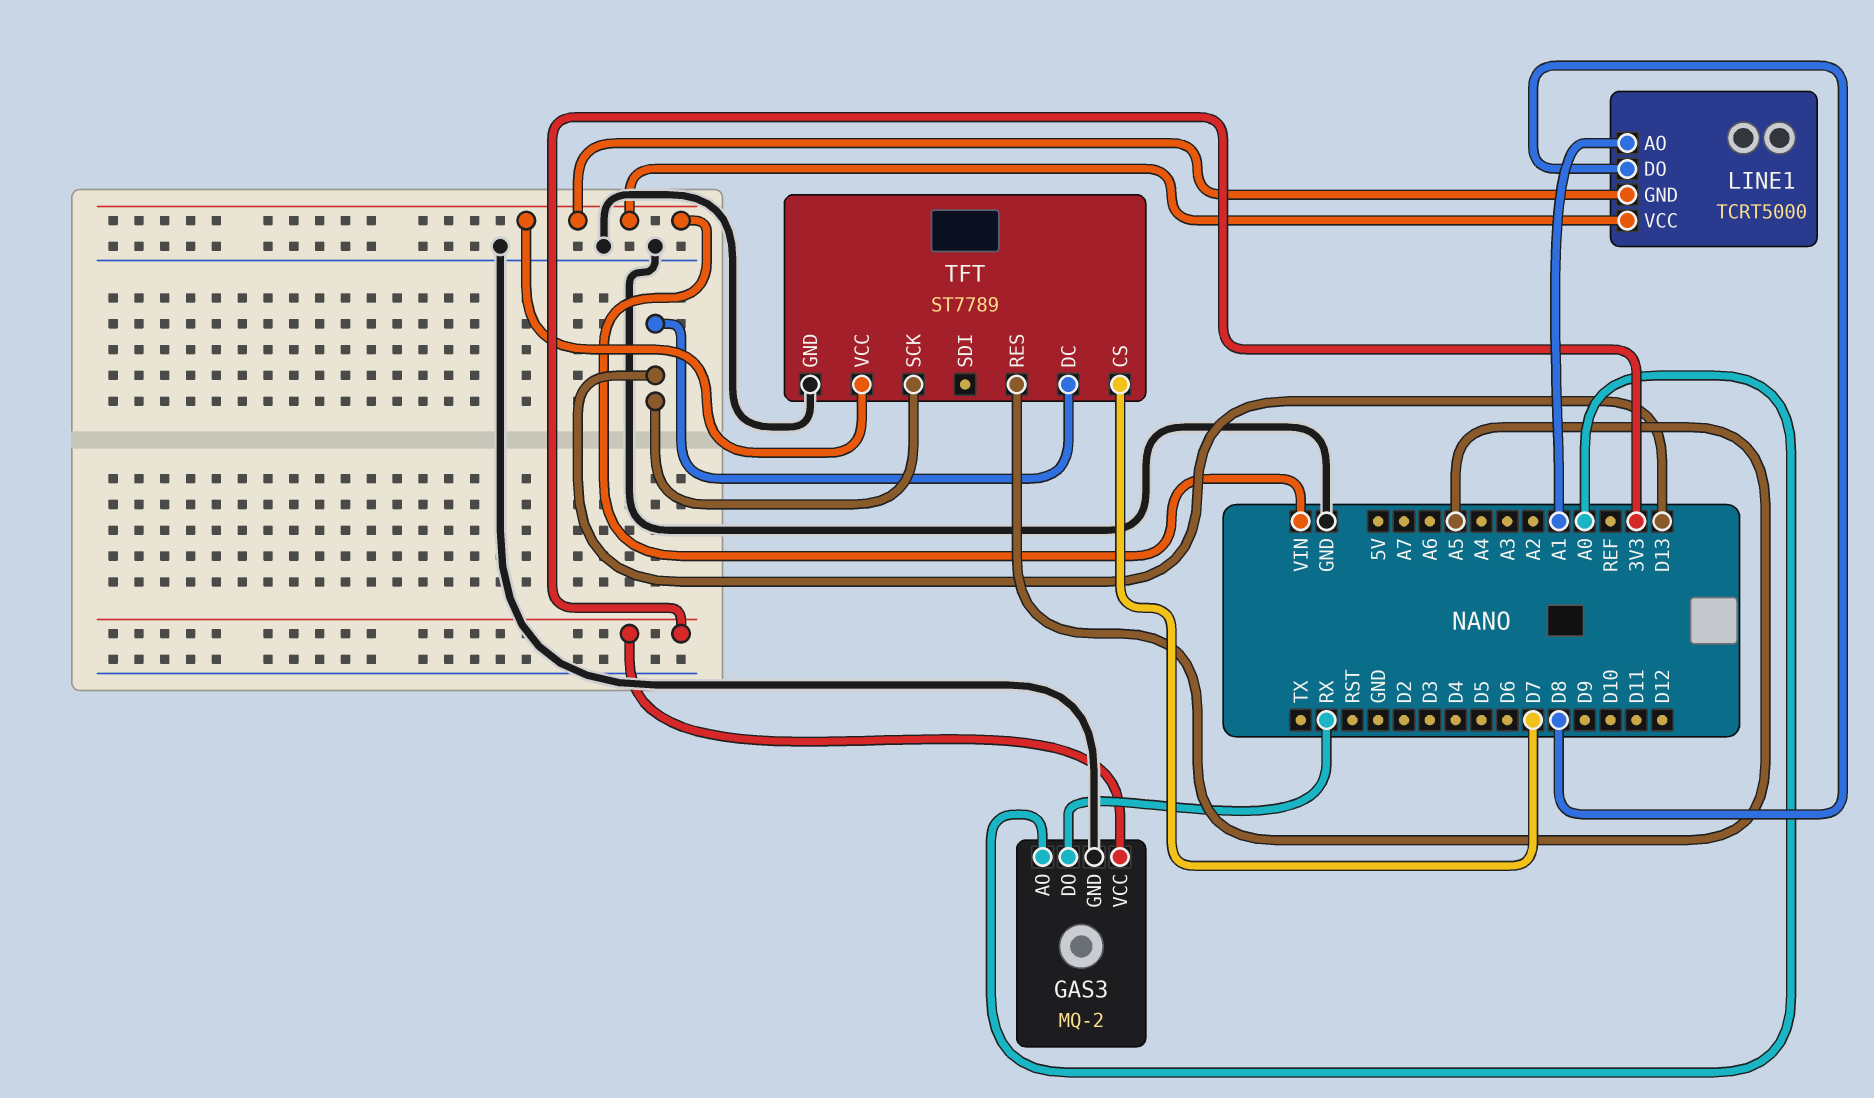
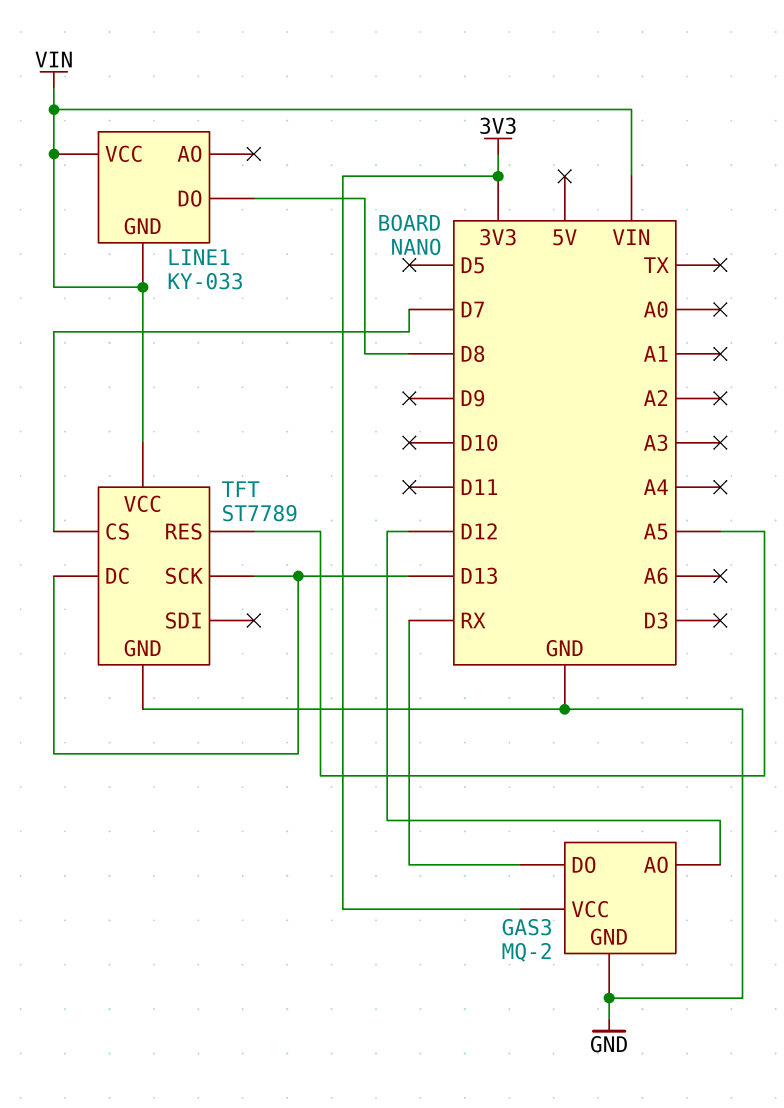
GAS3 pin AO: A0 -> D12
LINE1: TCRT5000 -> KY-033
LINE1 pin AO: A1 -> none

